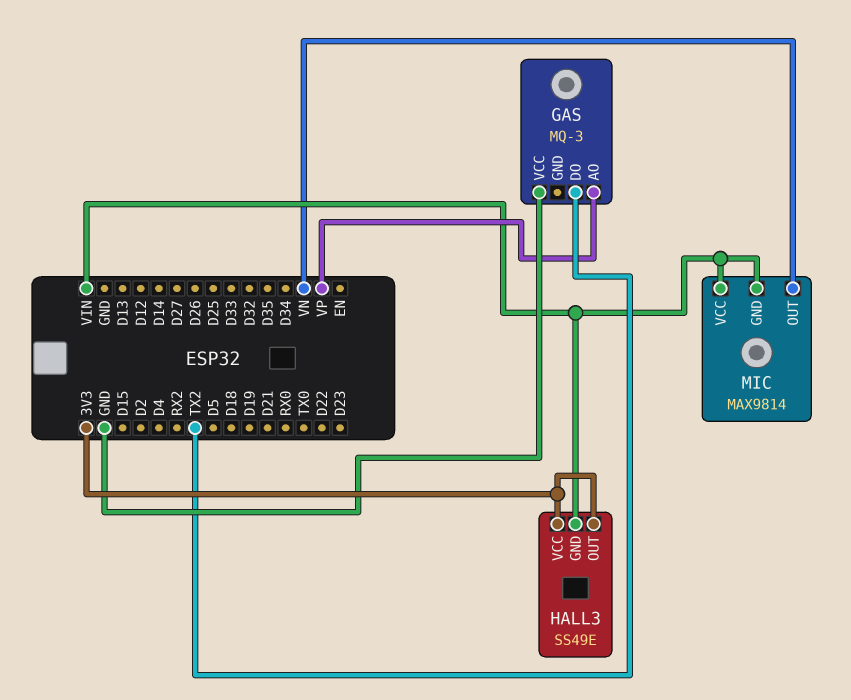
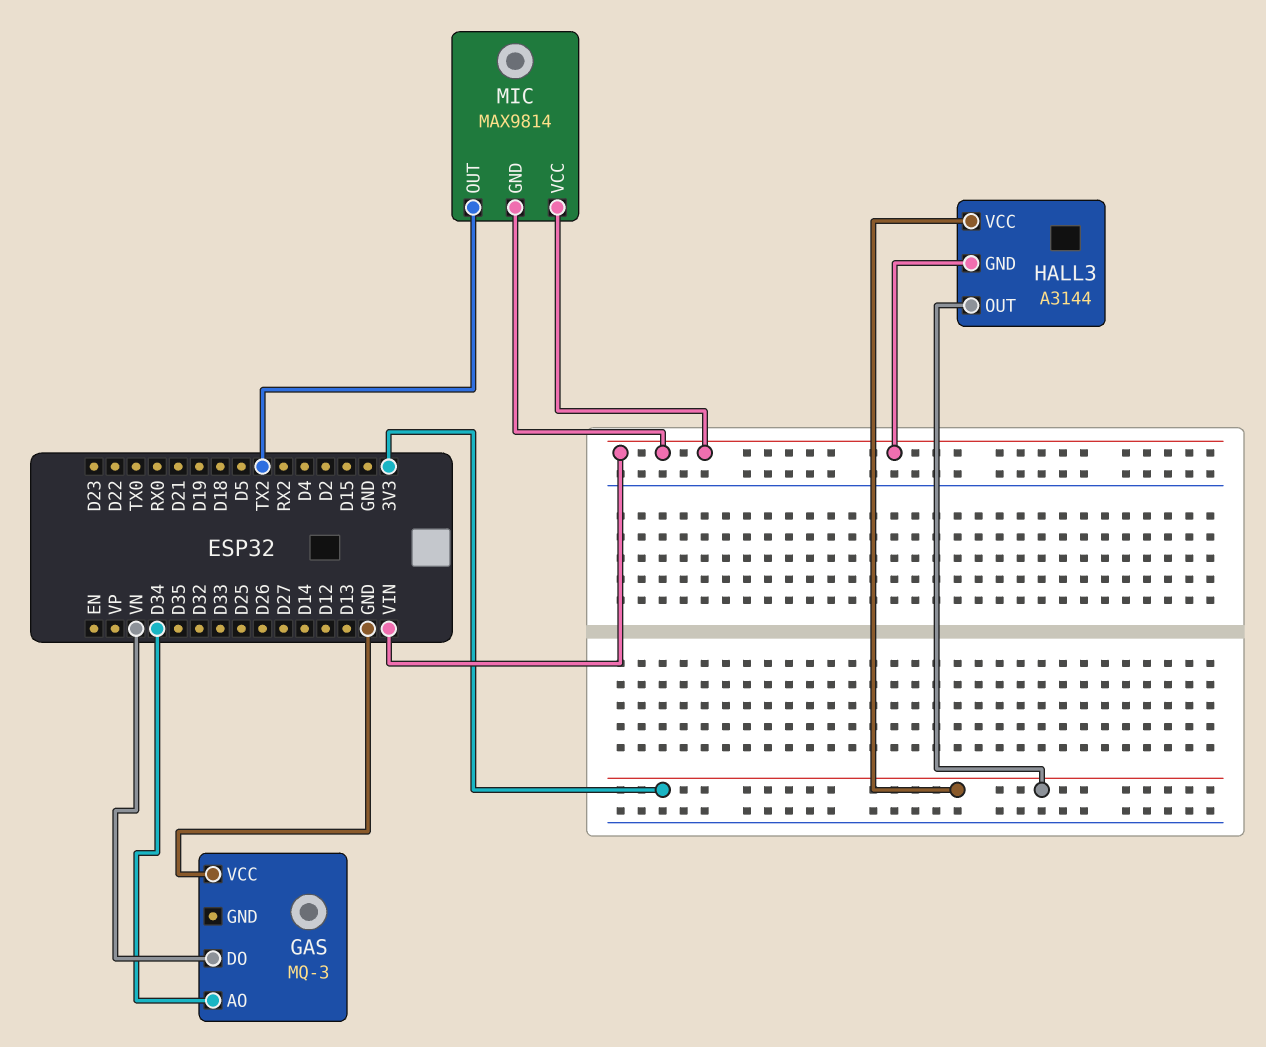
GAS pin AO: VP -> D34
GAS pin DO: TX2 -> VN
HALL3: SS49E -> A3144
MIC pin OUT: VN -> TX2

